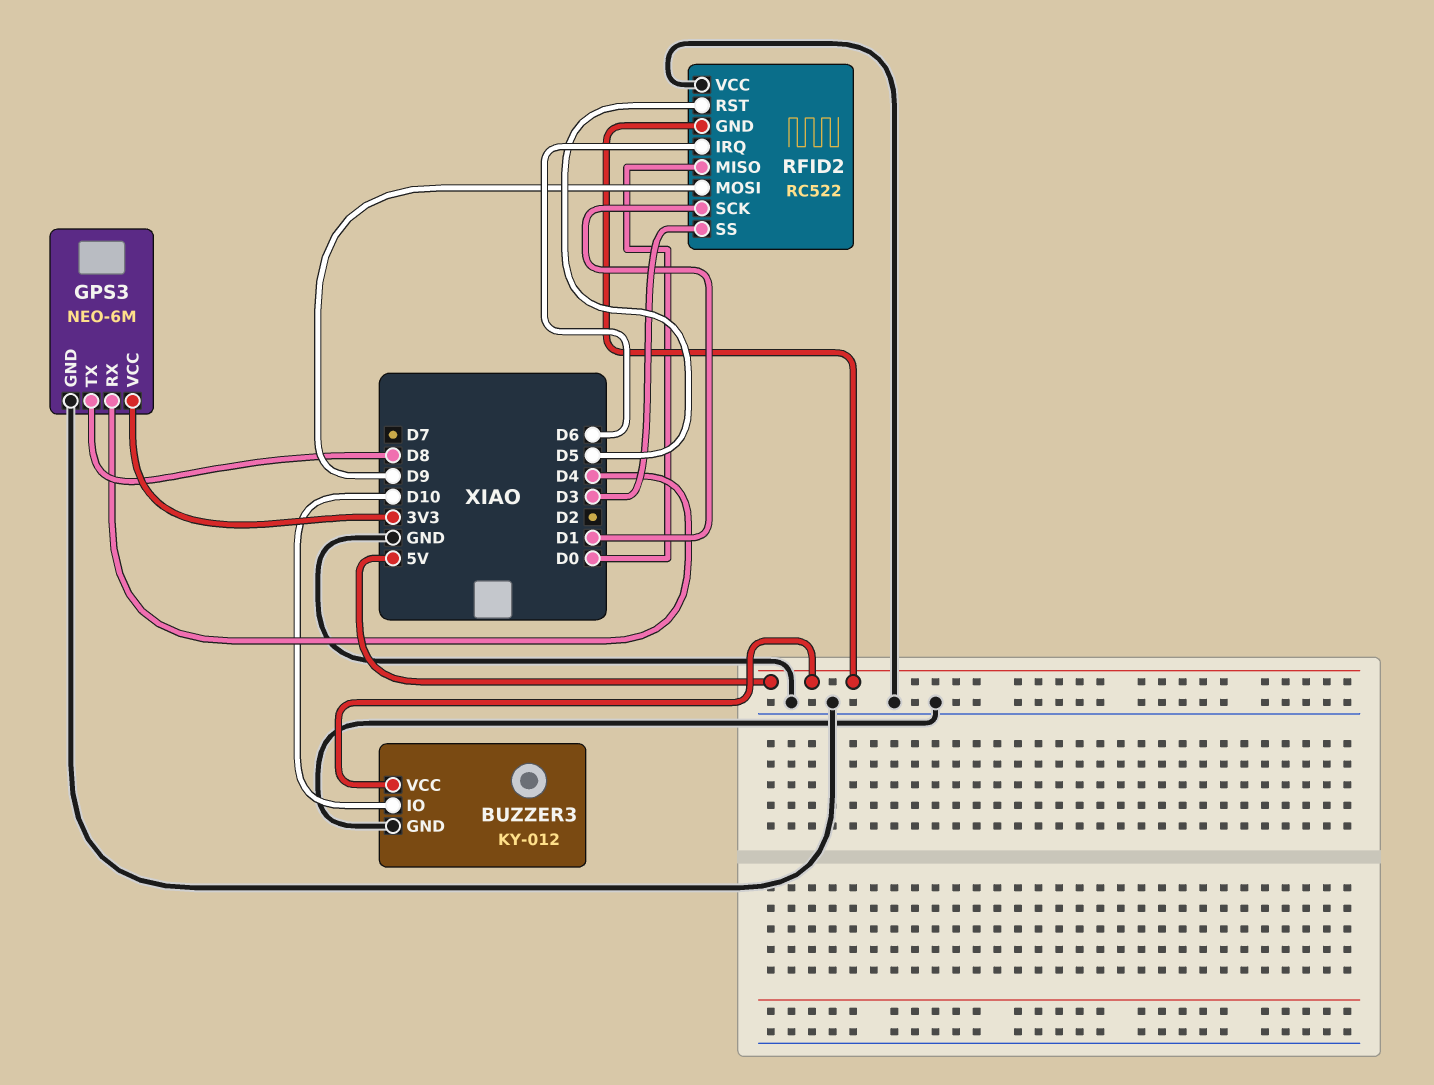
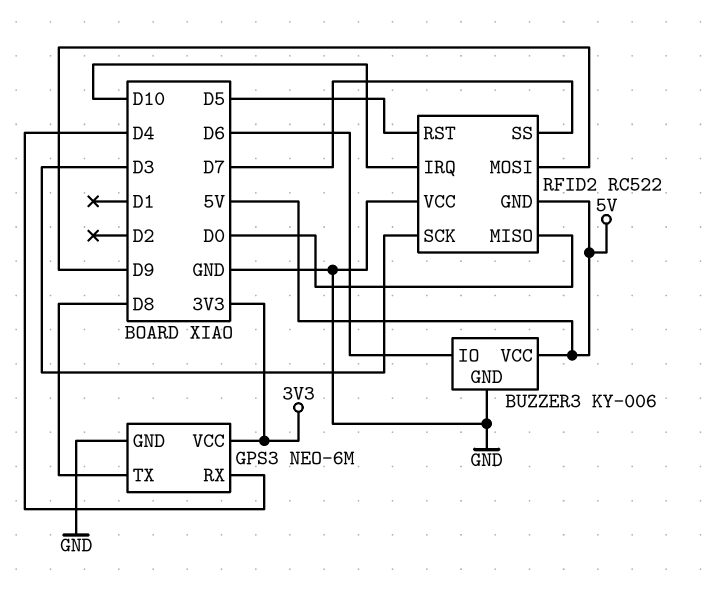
BUZZER3: KY-012 -> KY-006
BUZZER3 pin IO: D10 -> D6
RFID2 pin IRQ: D6 -> D10
RFID2 pin SCK: D1 -> D3
RFID2 pin SS: D3 -> D7

